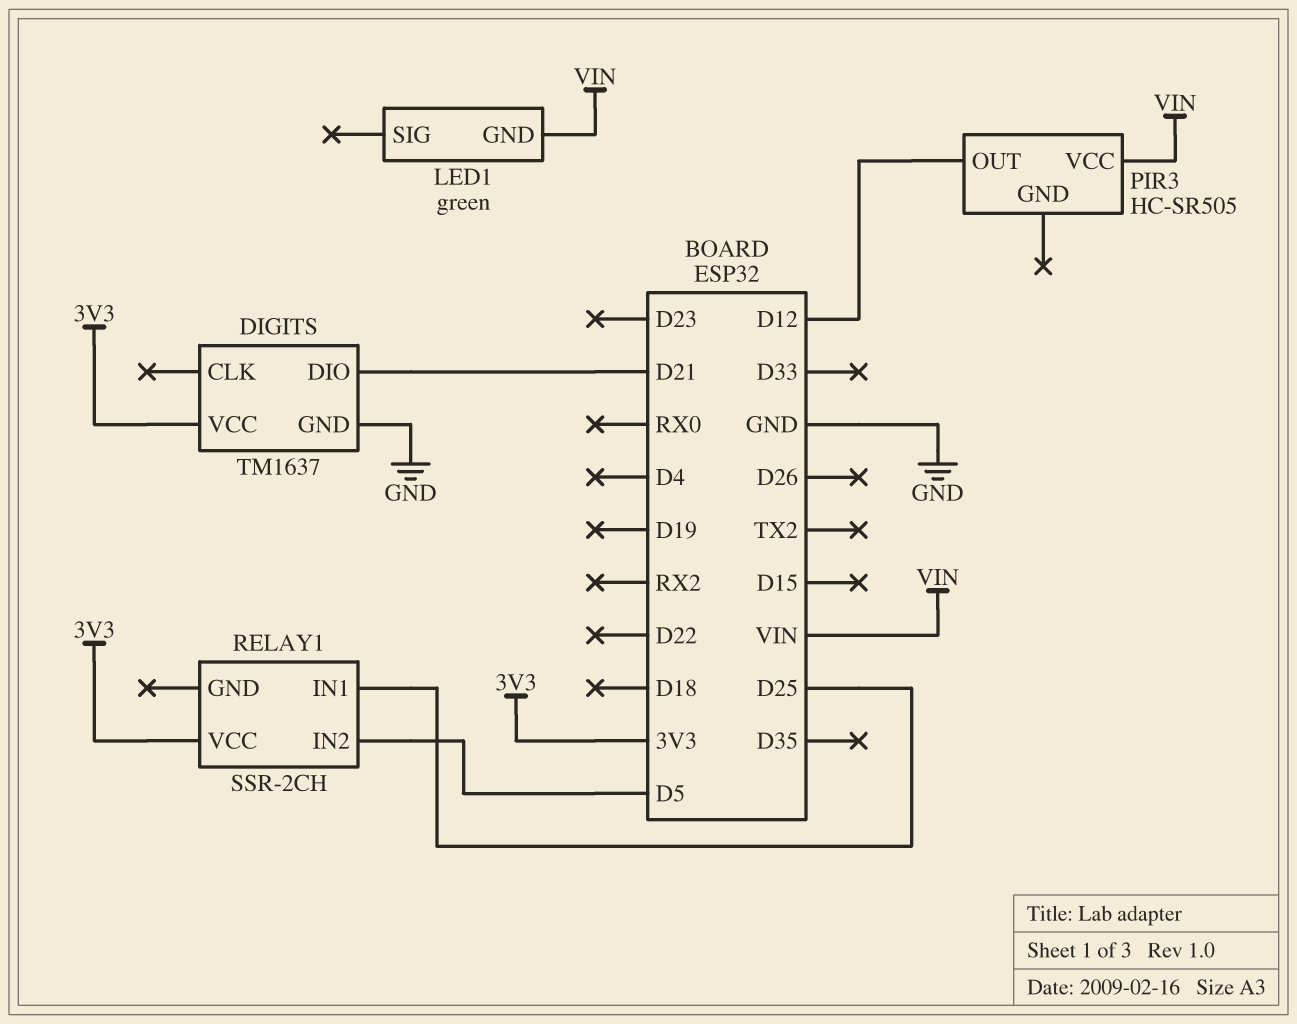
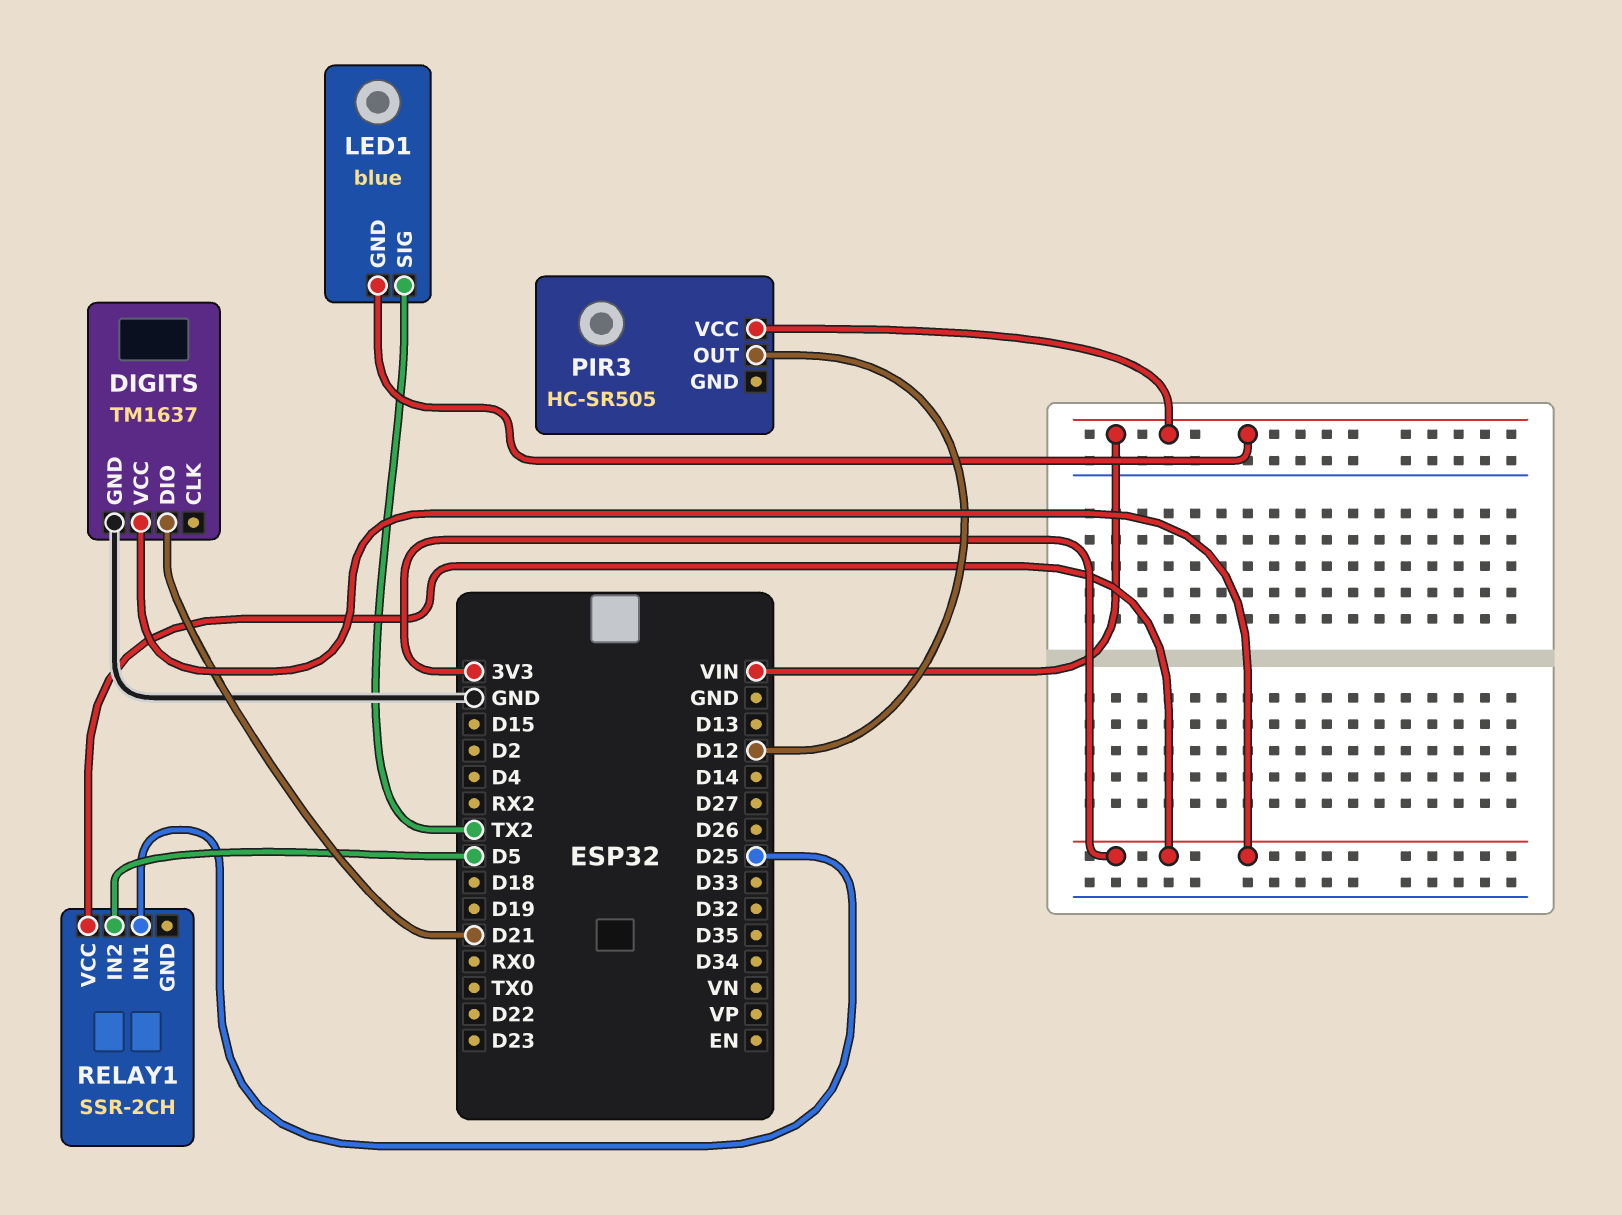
LED1: green -> blue
LED1 pin SIG: none -> TX2

